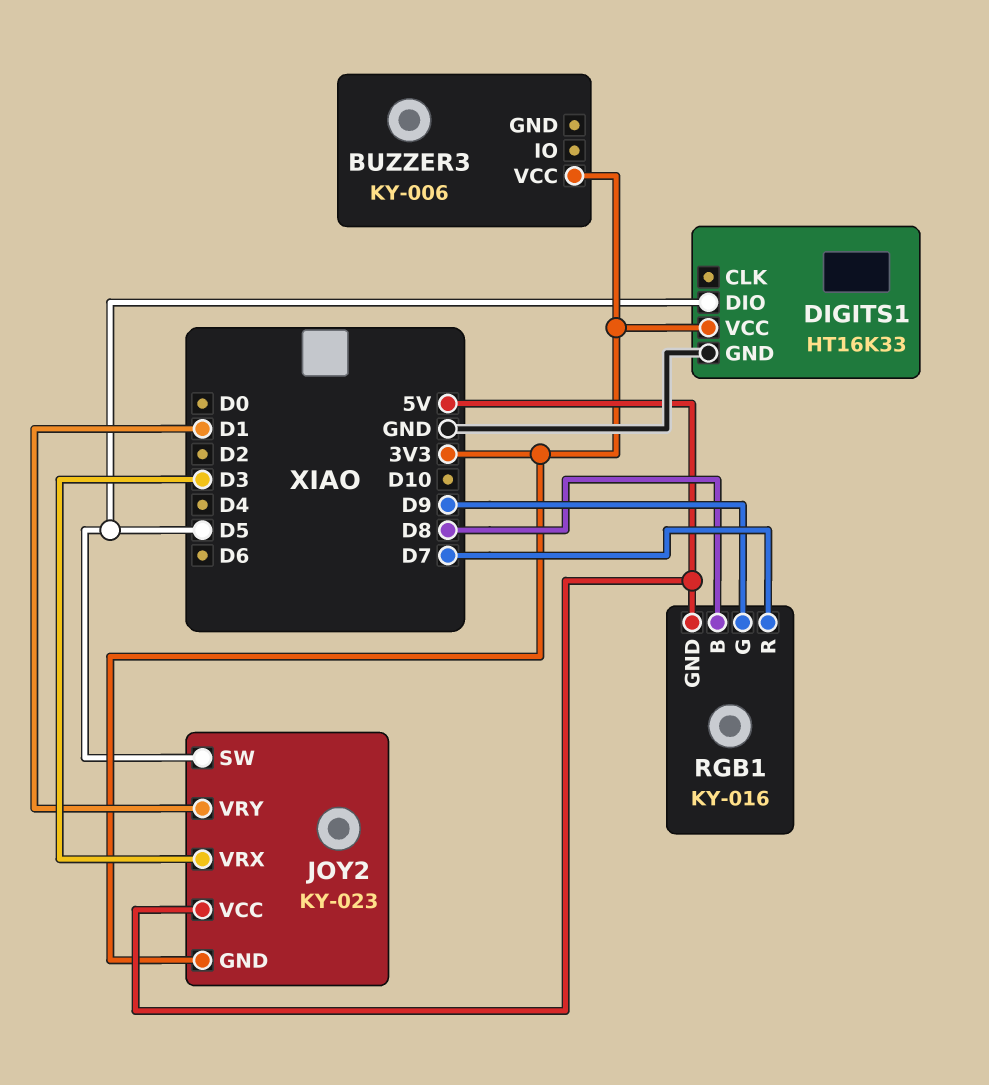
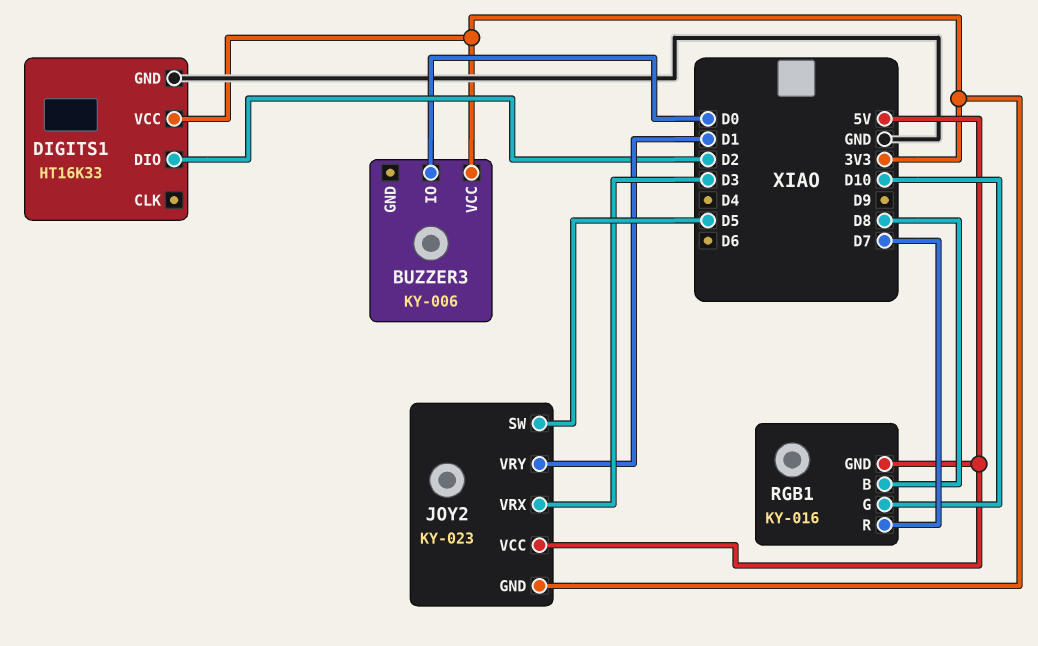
BUZZER3 pin IO: none -> D0
DIGITS1 pin DIO: D5 -> D2
RGB1 pin G: D9 -> D10

